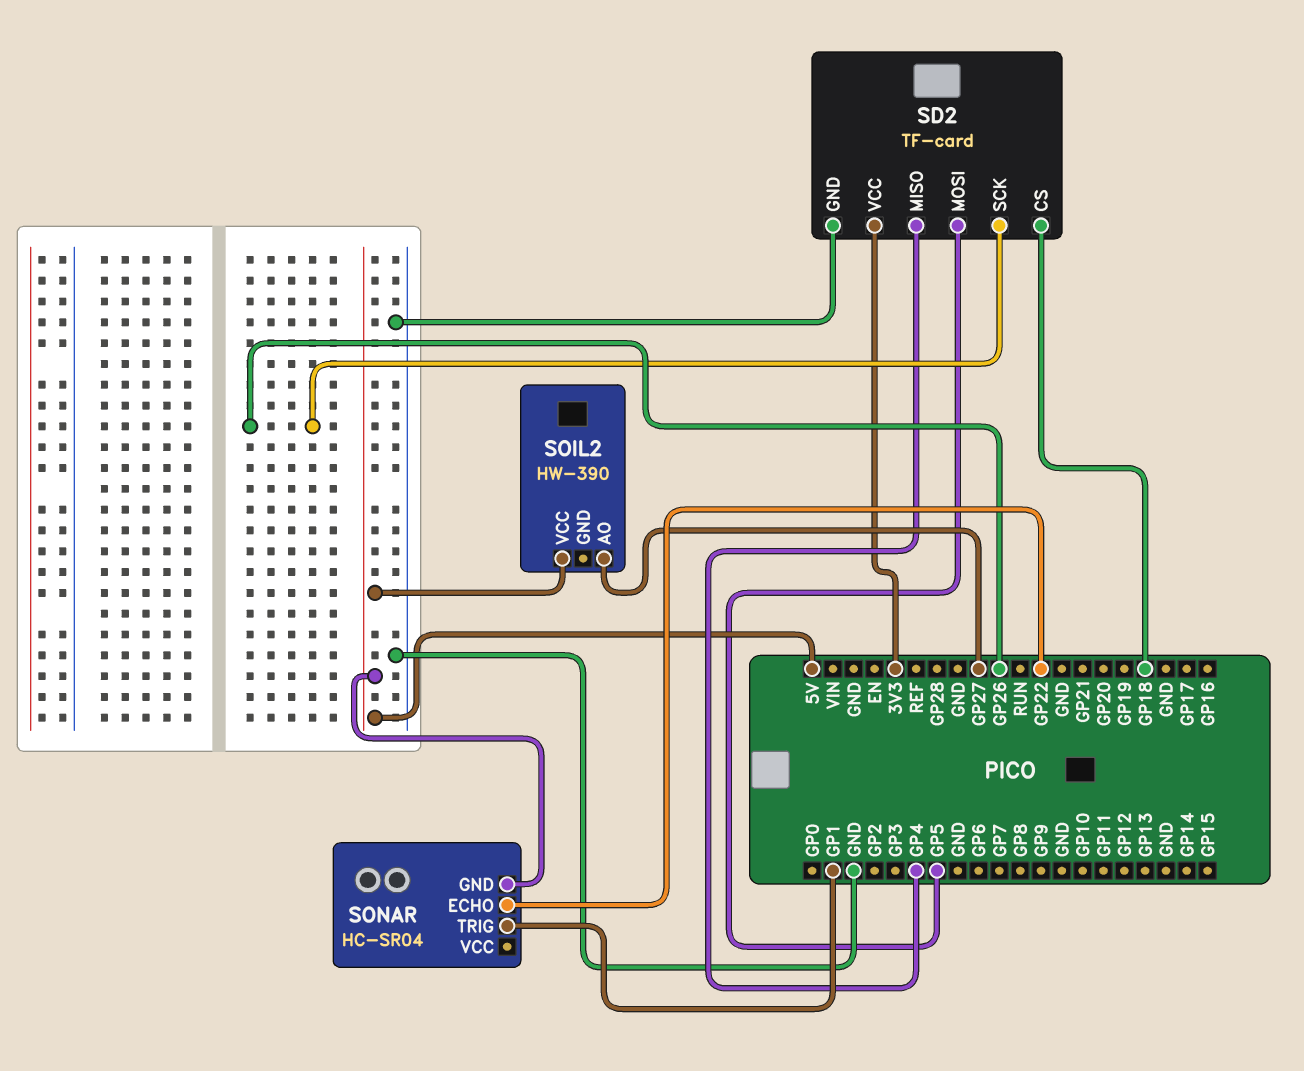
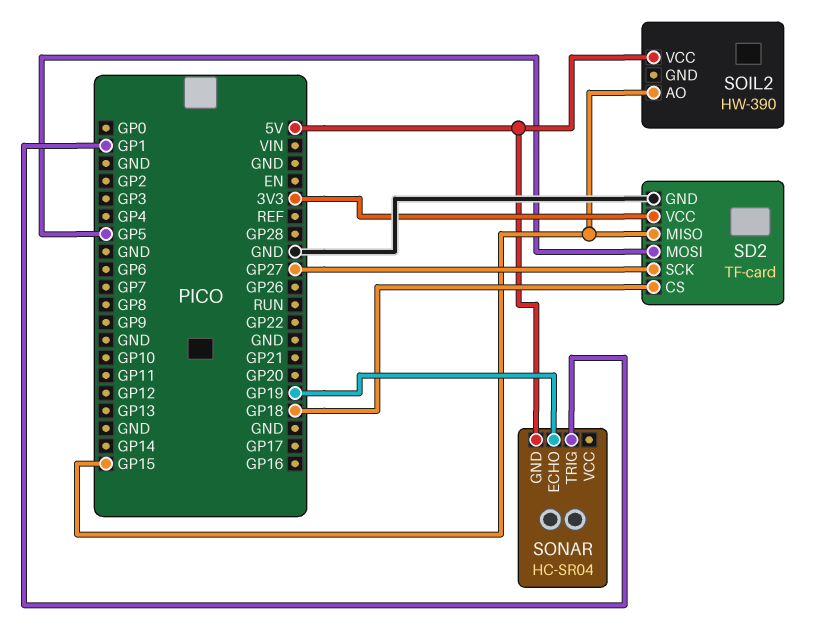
SD2 pin MISO: GP4 -> GP15
SD2 pin SCK: GP26 -> GP27
SOIL2 pin AO: GP27 -> GP15
SONAR pin ECHO: GP22 -> GP19

